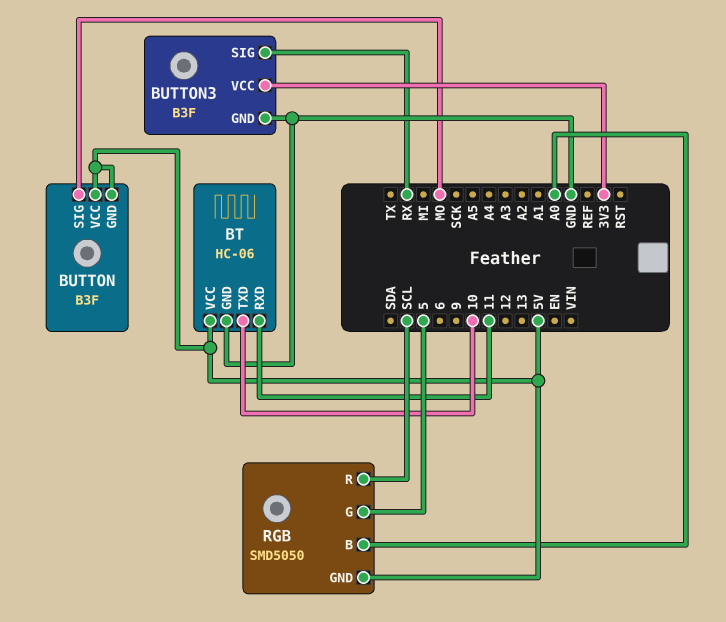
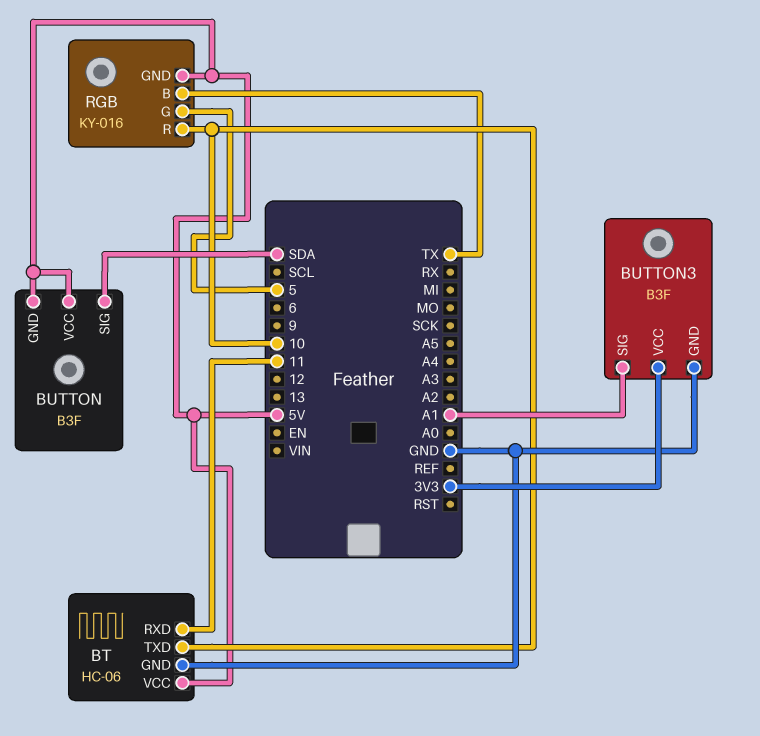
BUTTON pin SIG: MO -> SDA
BUTTON3 pin SIG: RX -> A1
RGB: SMD5050 -> KY-016
RGB pin B: A0 -> TX
RGB pin R: SCL -> 10

